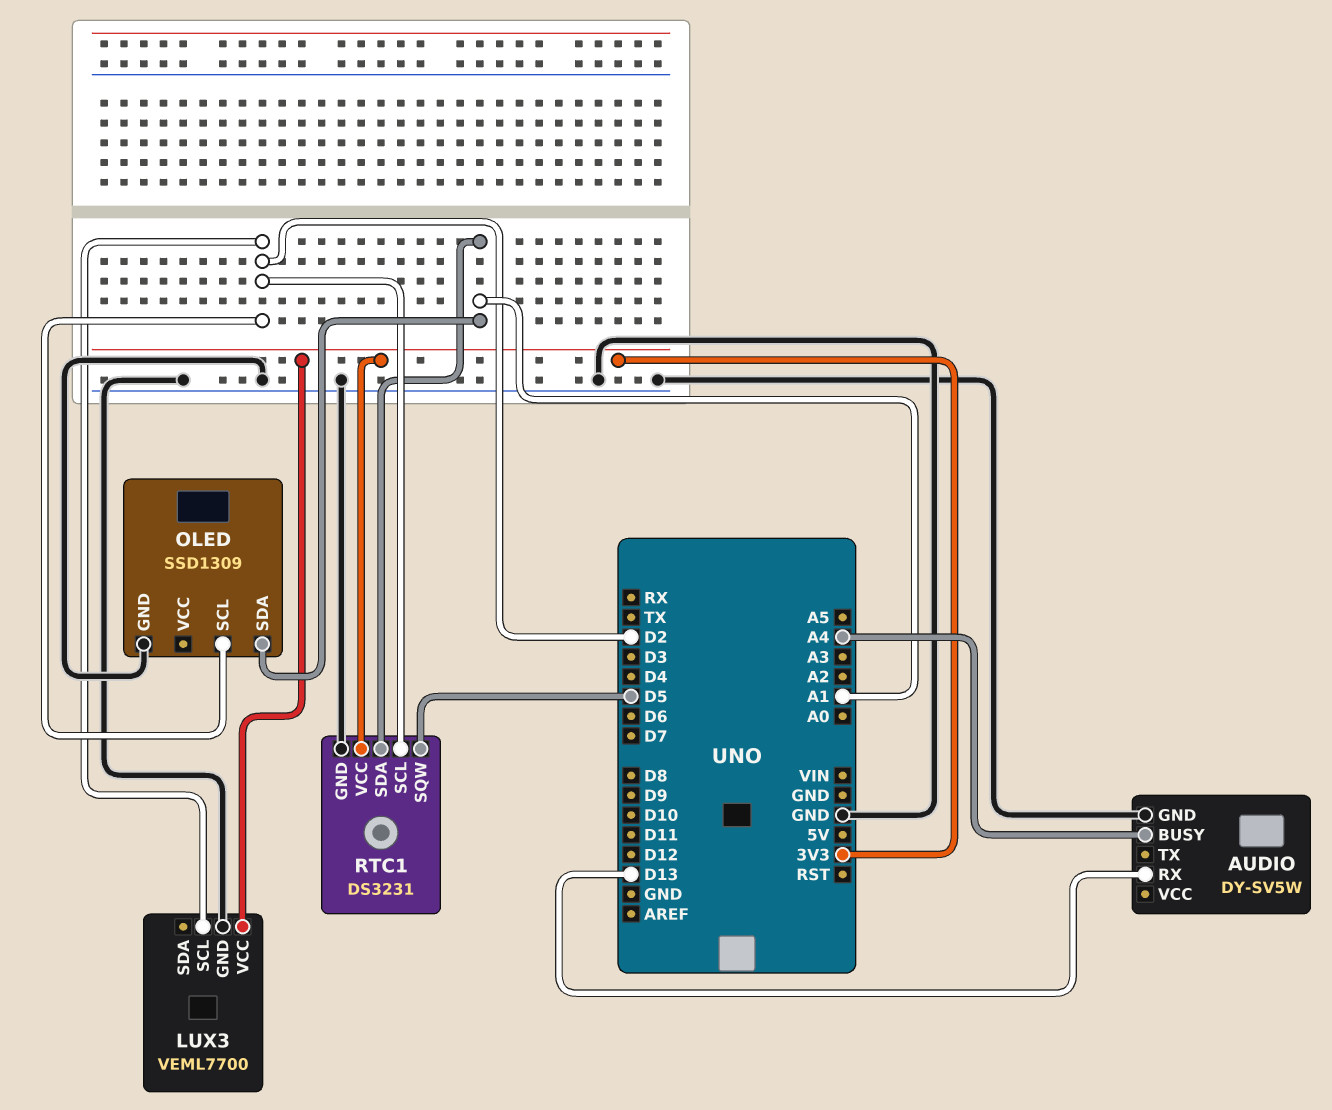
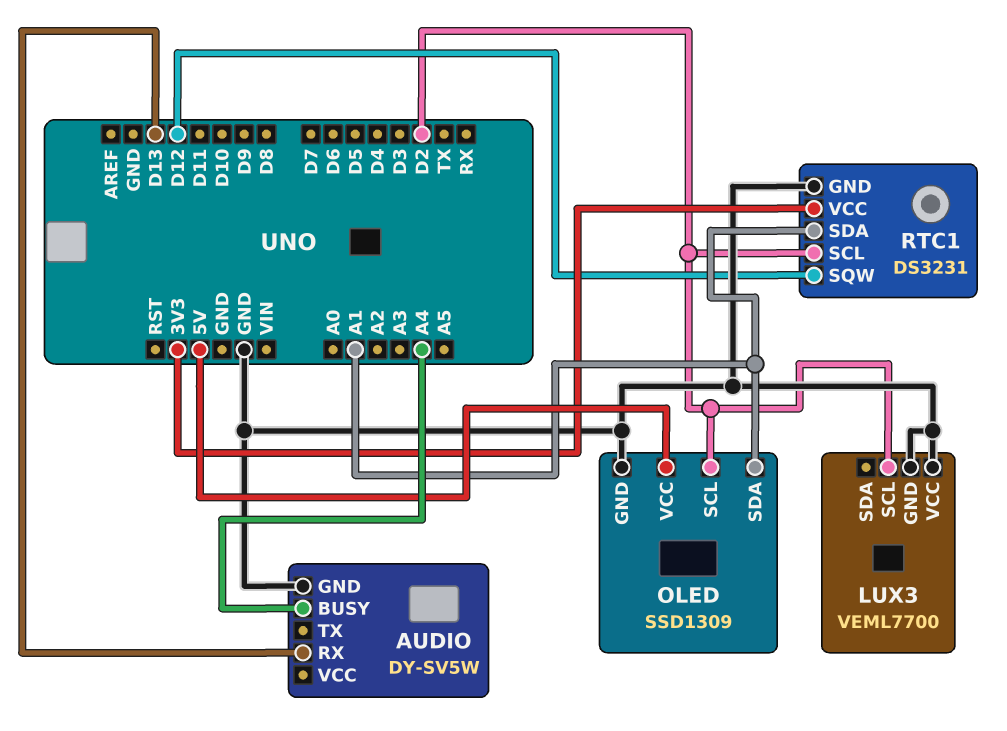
LUX3 pin VCC: 3V3 -> GND
OLED pin VCC: none -> 5V
RTC1 pin SQW: D5 -> D12

